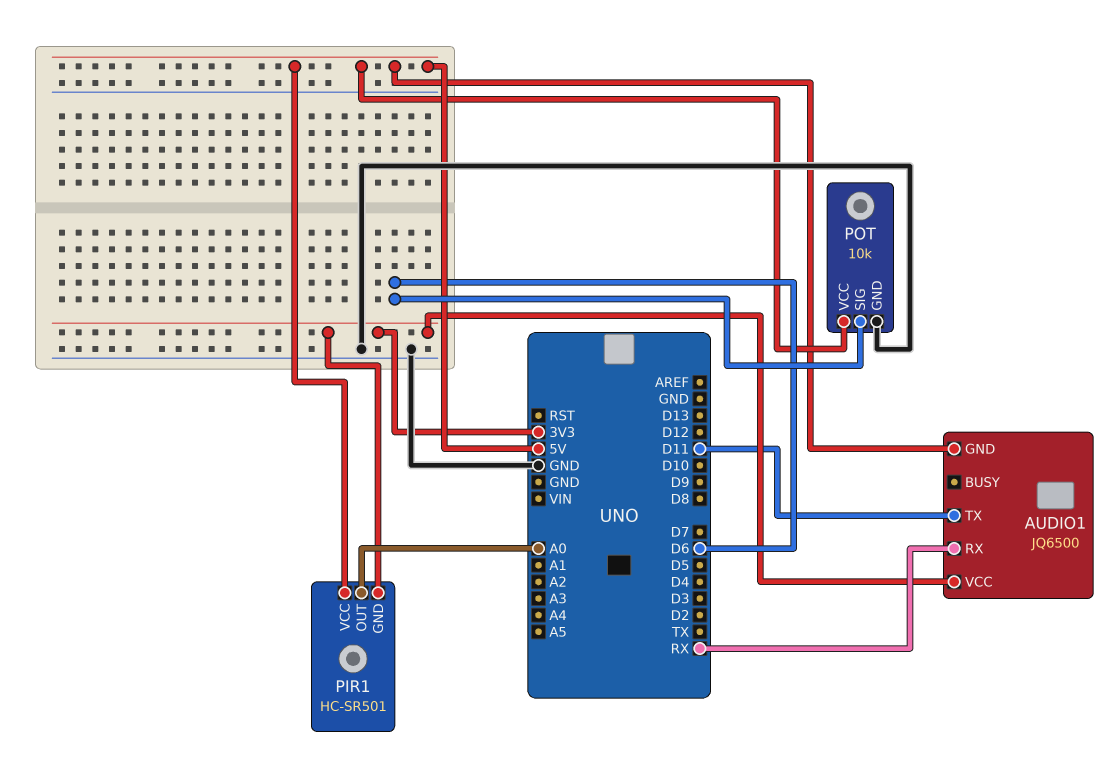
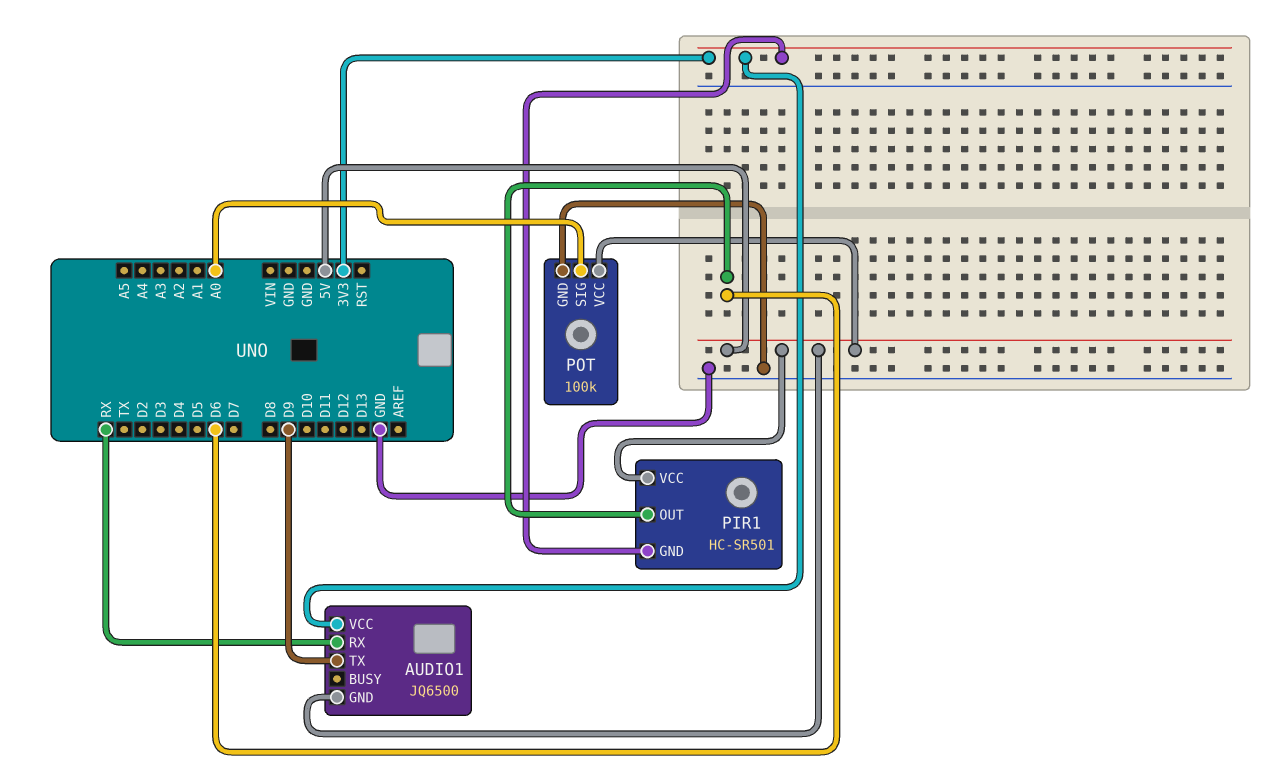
AUDIO1 pin TX: D11 -> D9
PIR1 pin OUT: A0 -> D6
POT: 10k -> 100k
POT pin SIG: D6 -> A0

